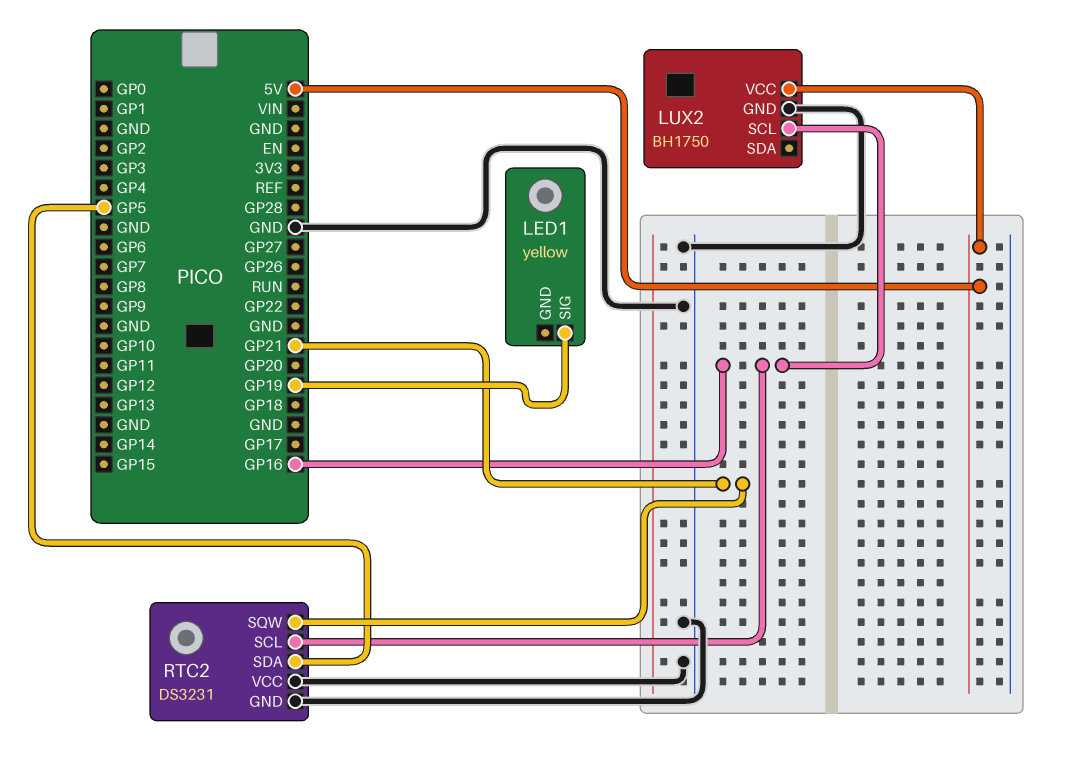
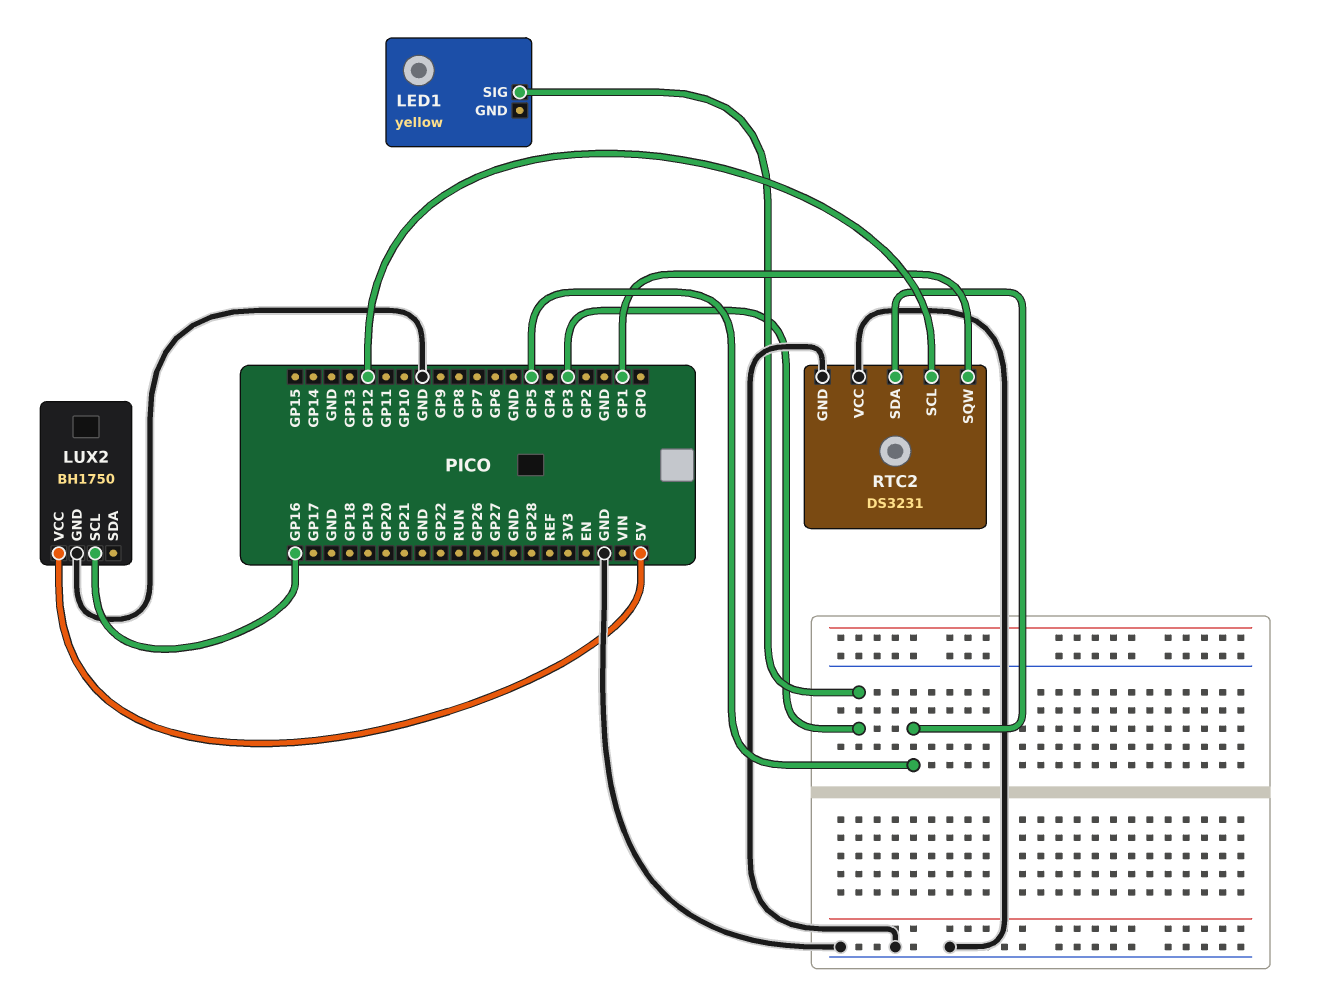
LED1 pin SIG: GP19 -> GP3
RTC2 pin SCL: GP16 -> GP12
RTC2 pin SQW: GP21 -> GP1

